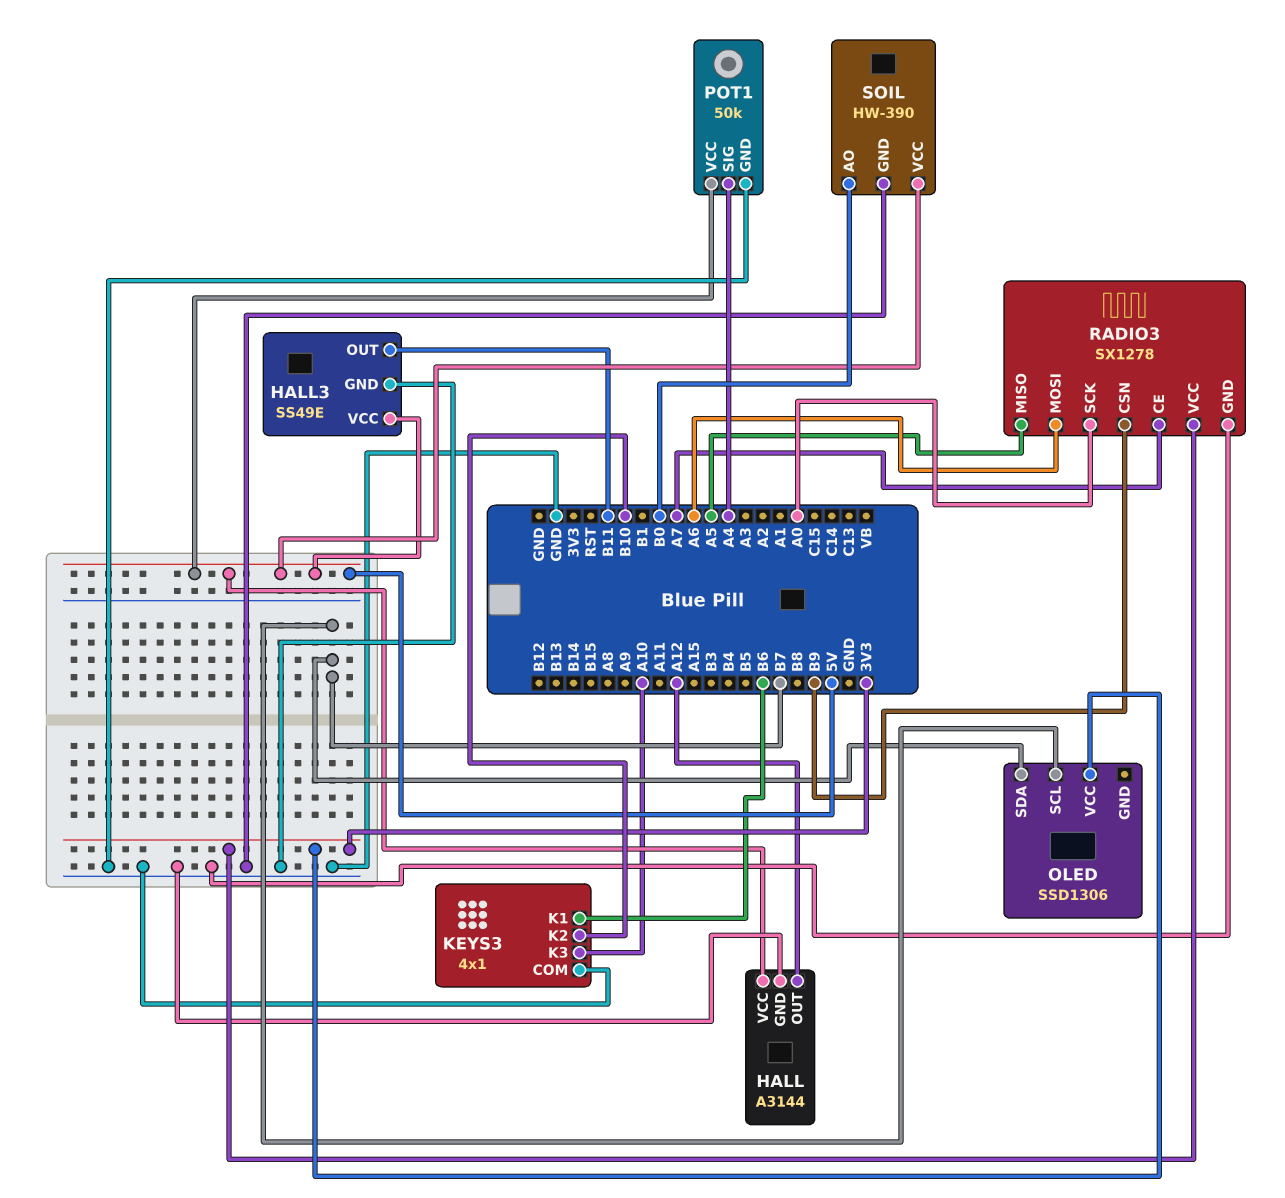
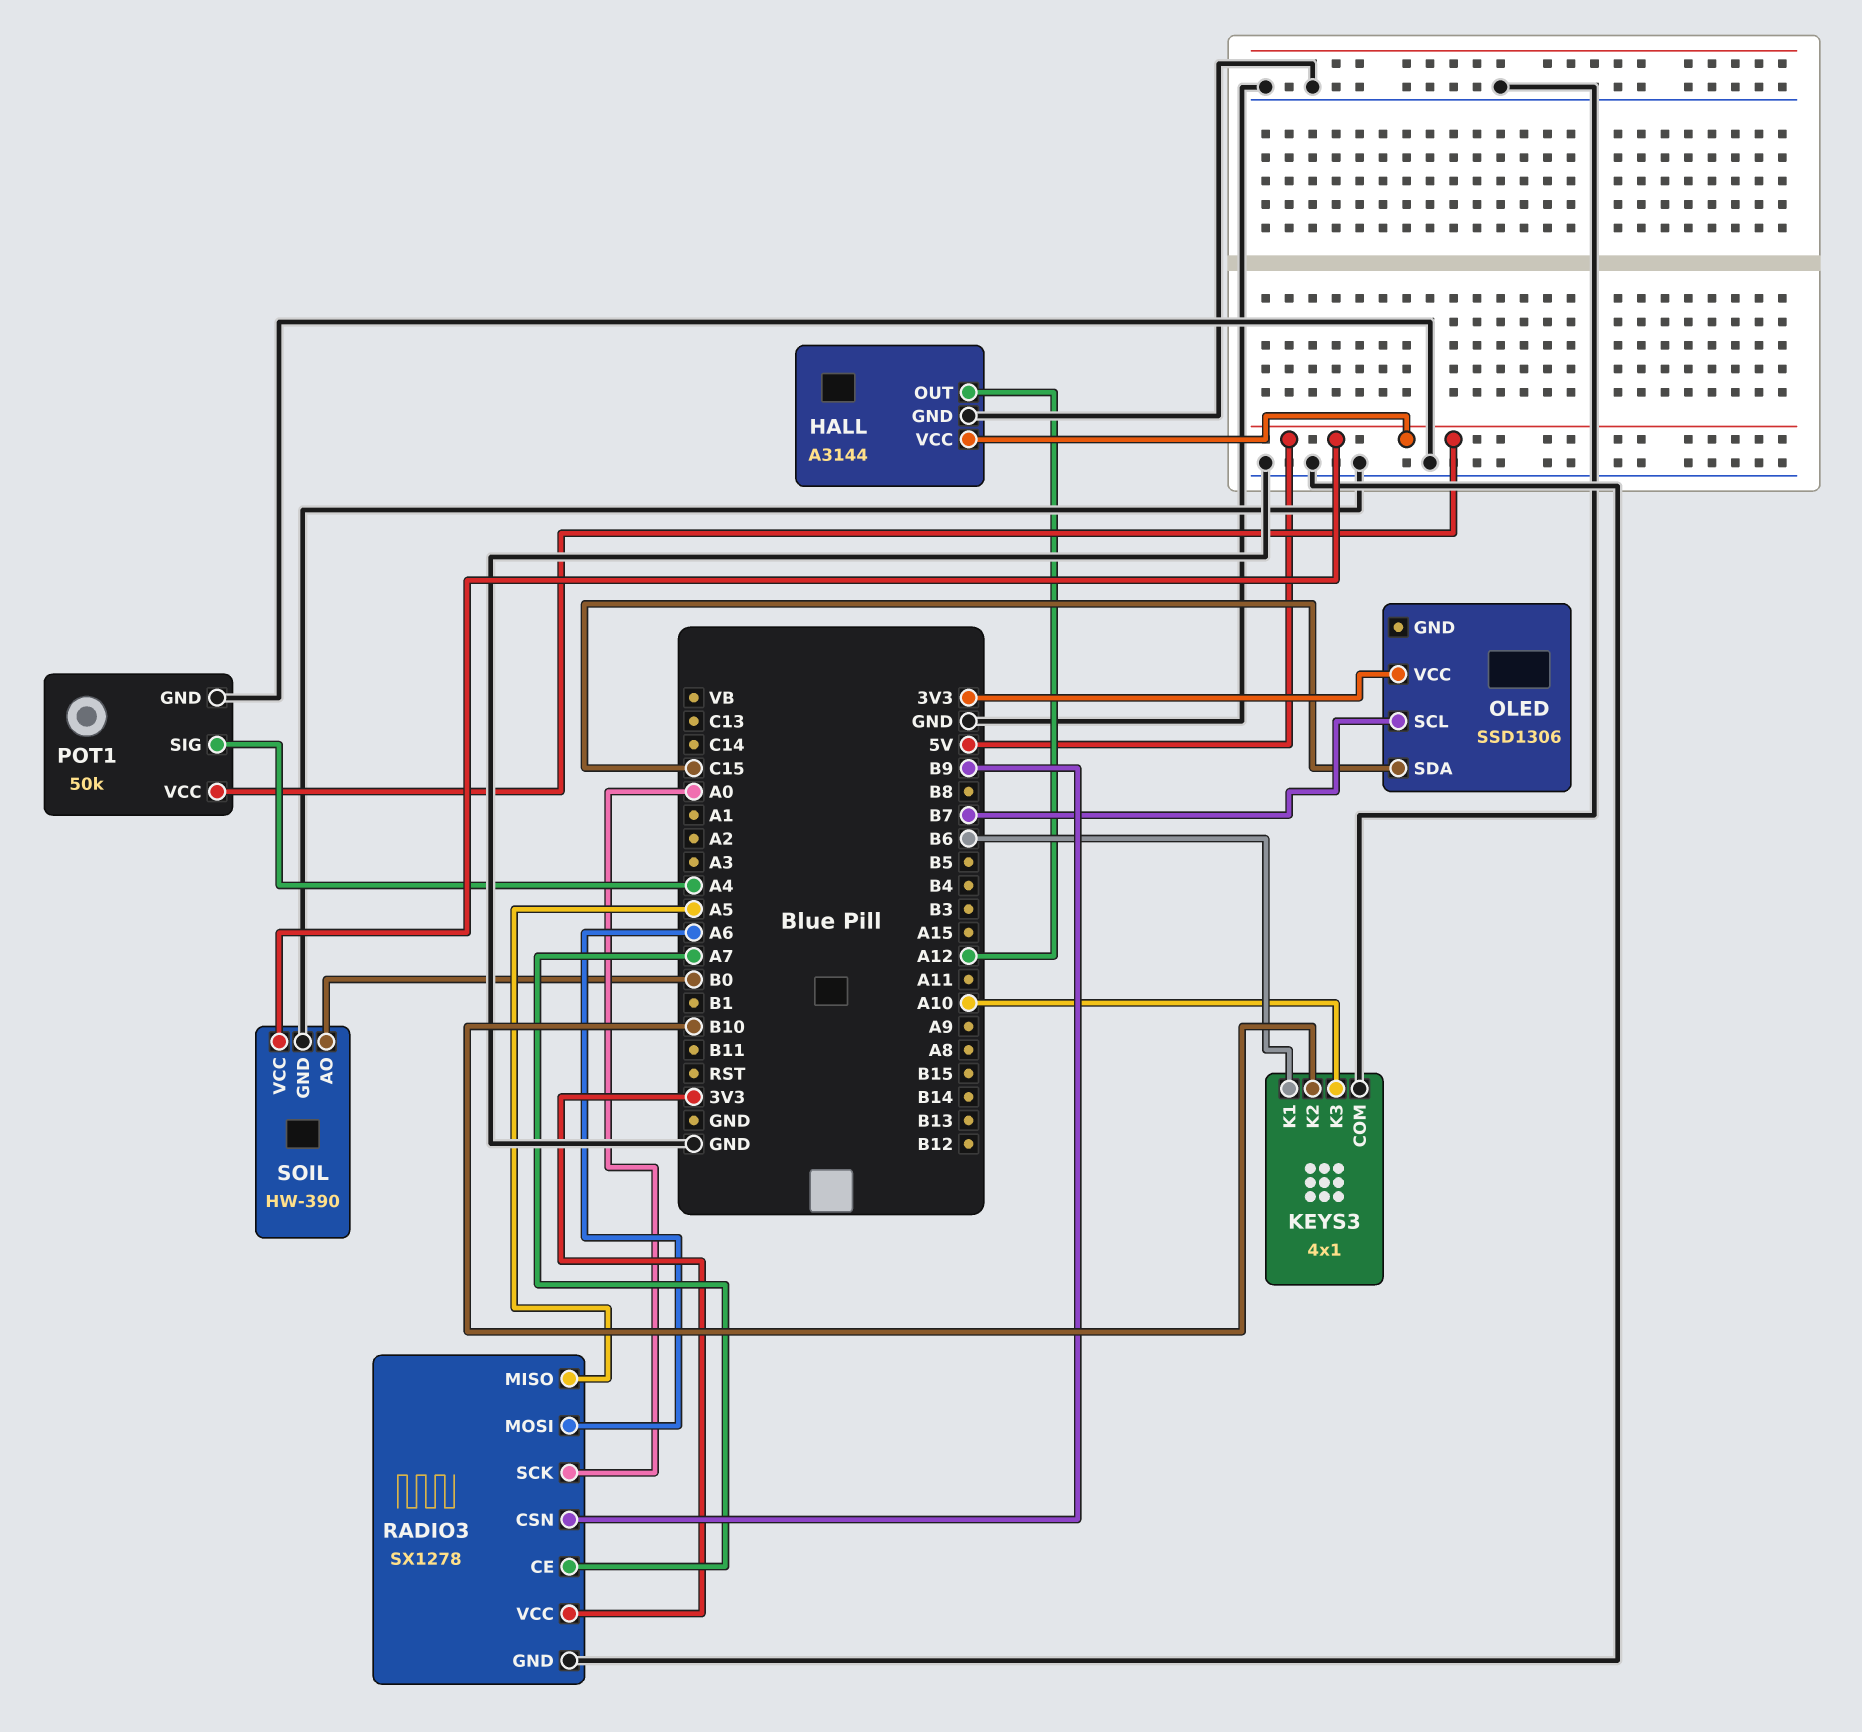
HALL3: SS49E -> none
HALL3 pin GND: GND -> none
HALL3 pin OUT: B11 -> none
HALL3 pin VCC: 5V -> none
OLED pin SDA: B7 -> C15

